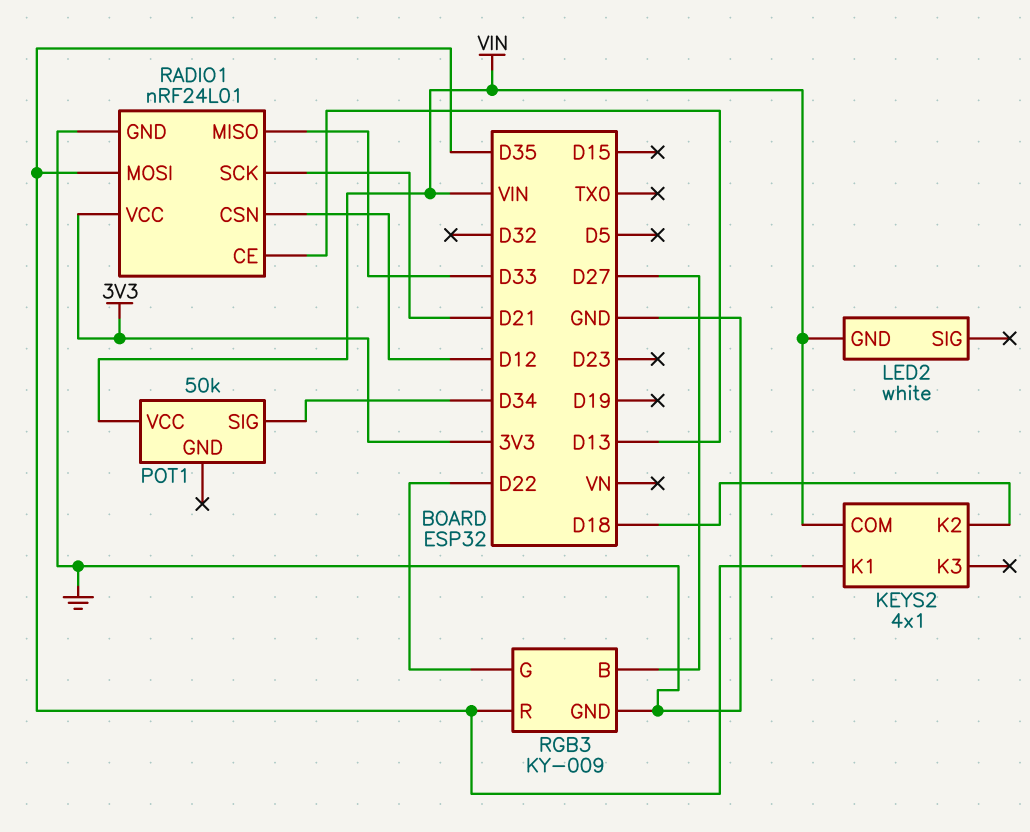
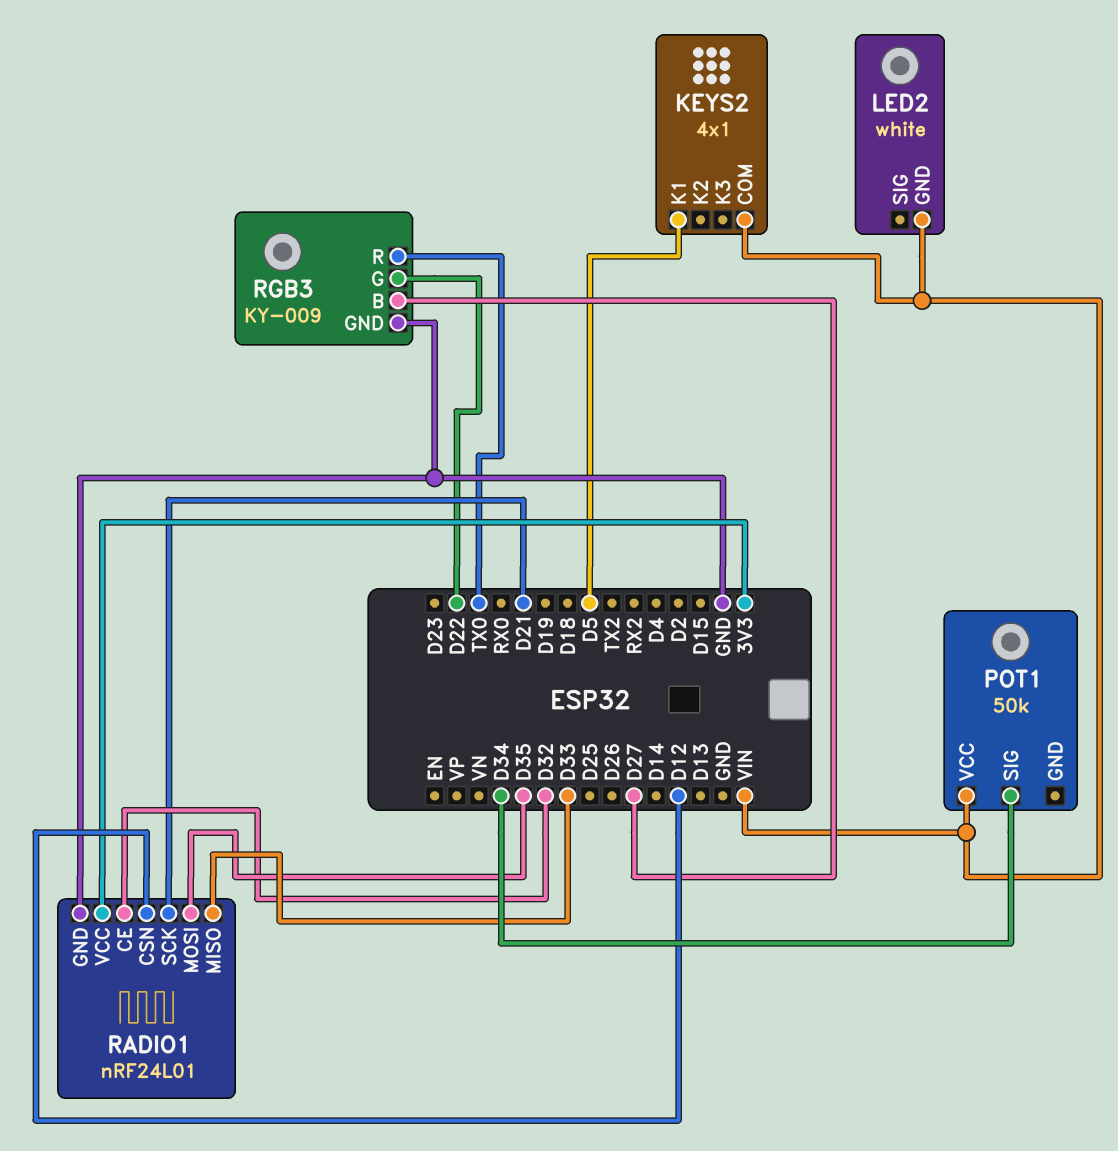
KEYS2 pin K1: D35 -> D5
KEYS2 pin K2: D18 -> none
RADIO1 pin CE: D13 -> D32
RGB3 pin R: D35 -> TX0

